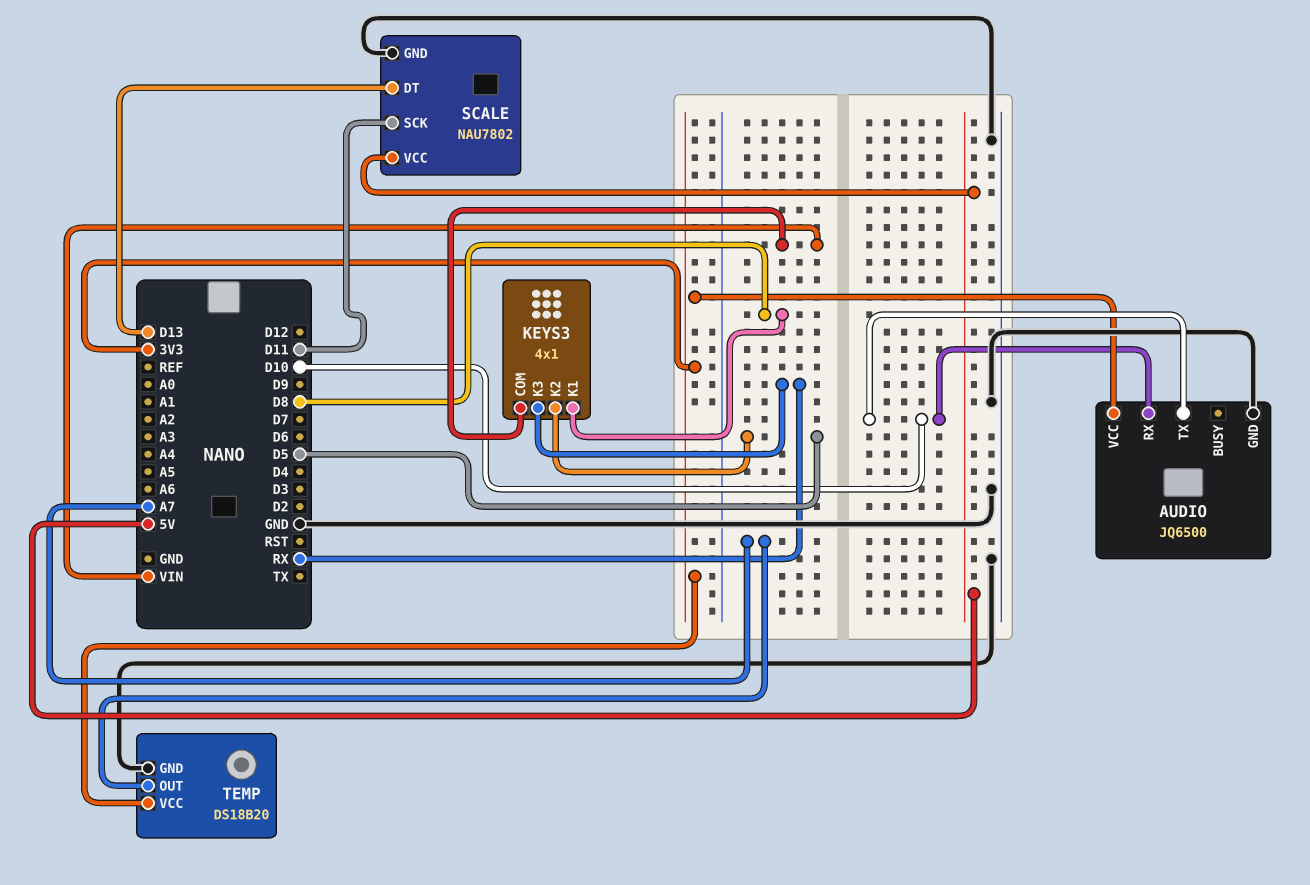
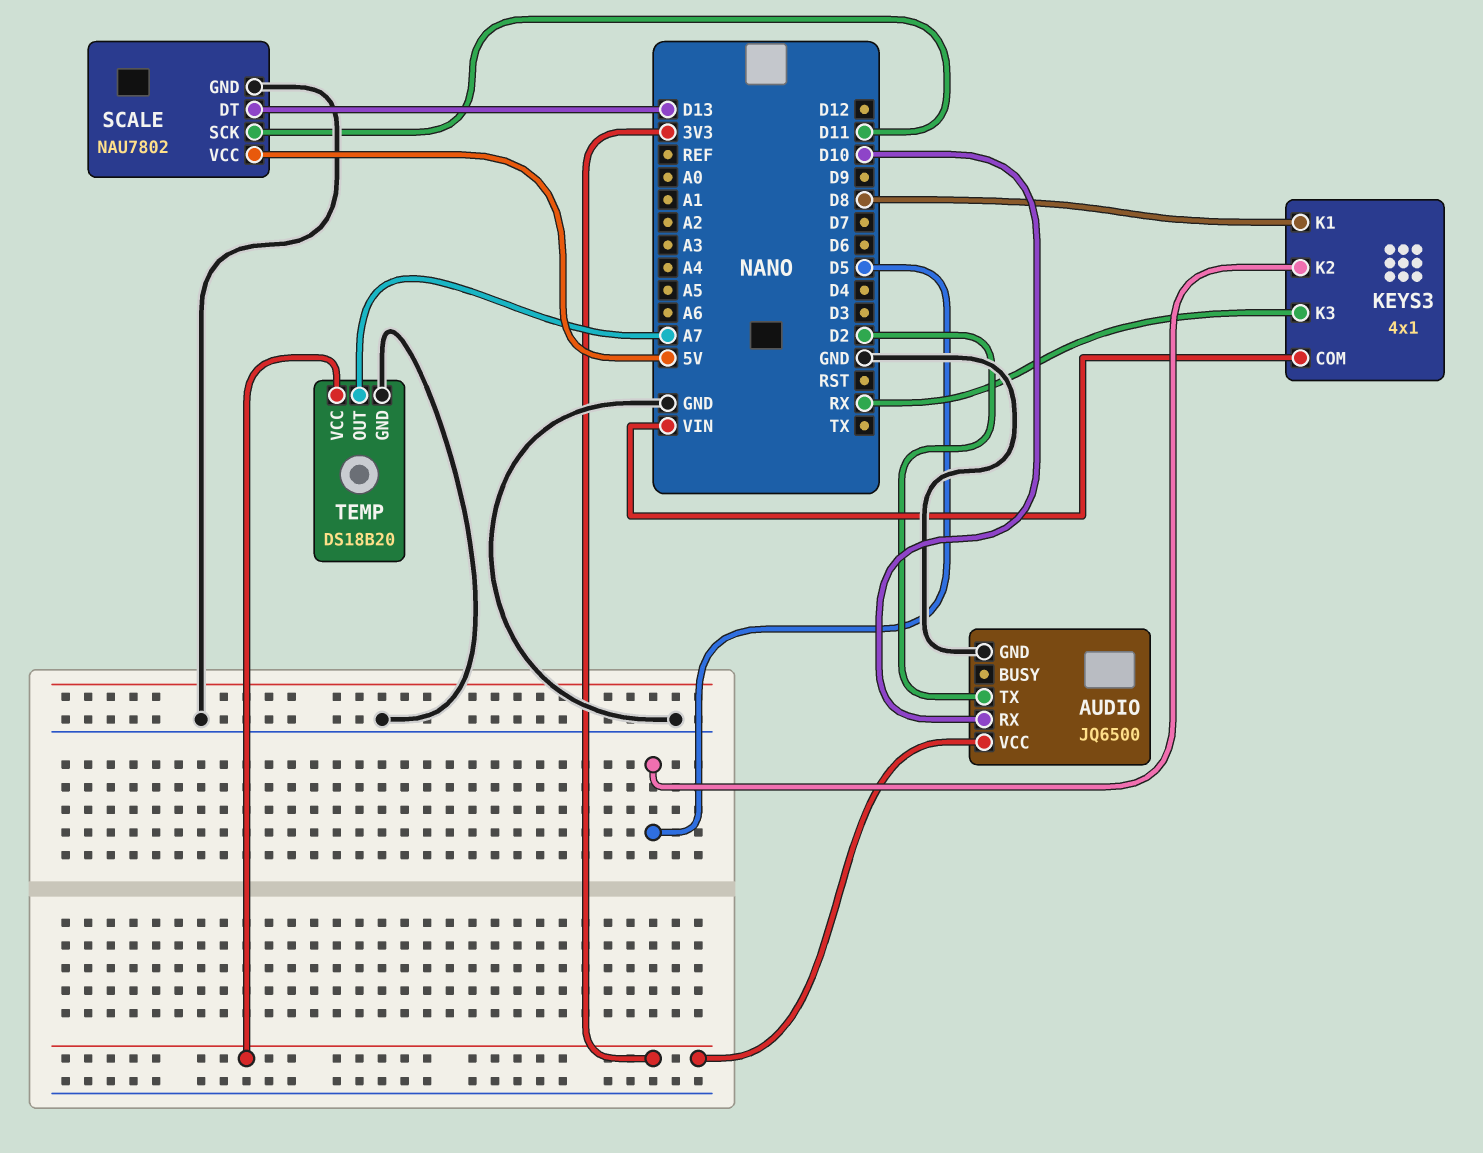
AUDIO pin TX: D10 -> D2

